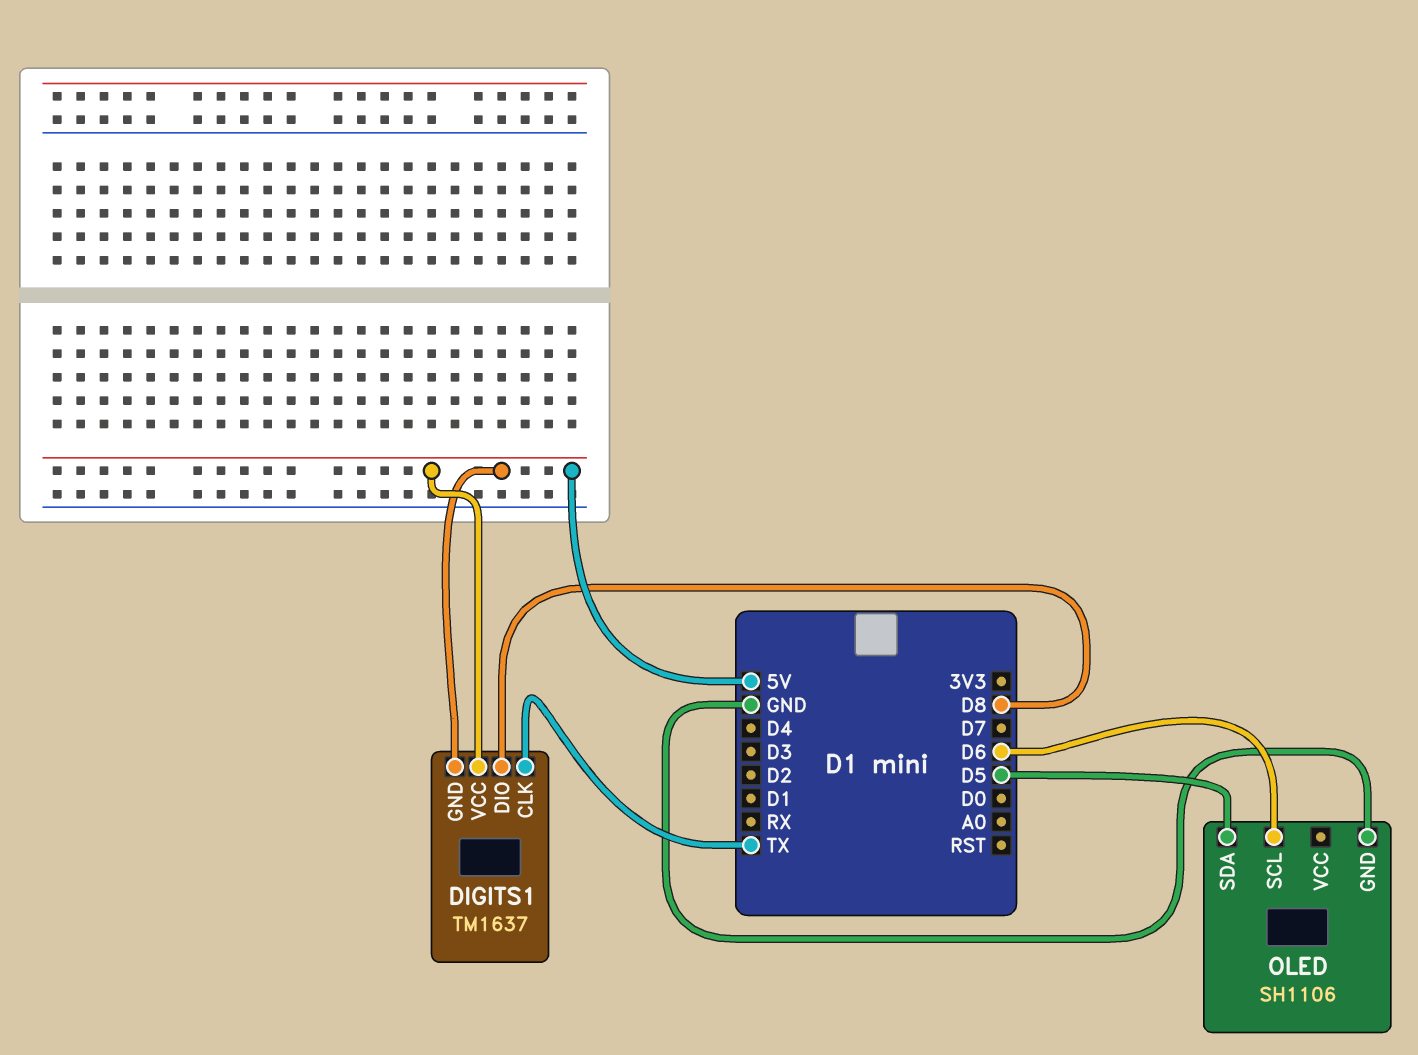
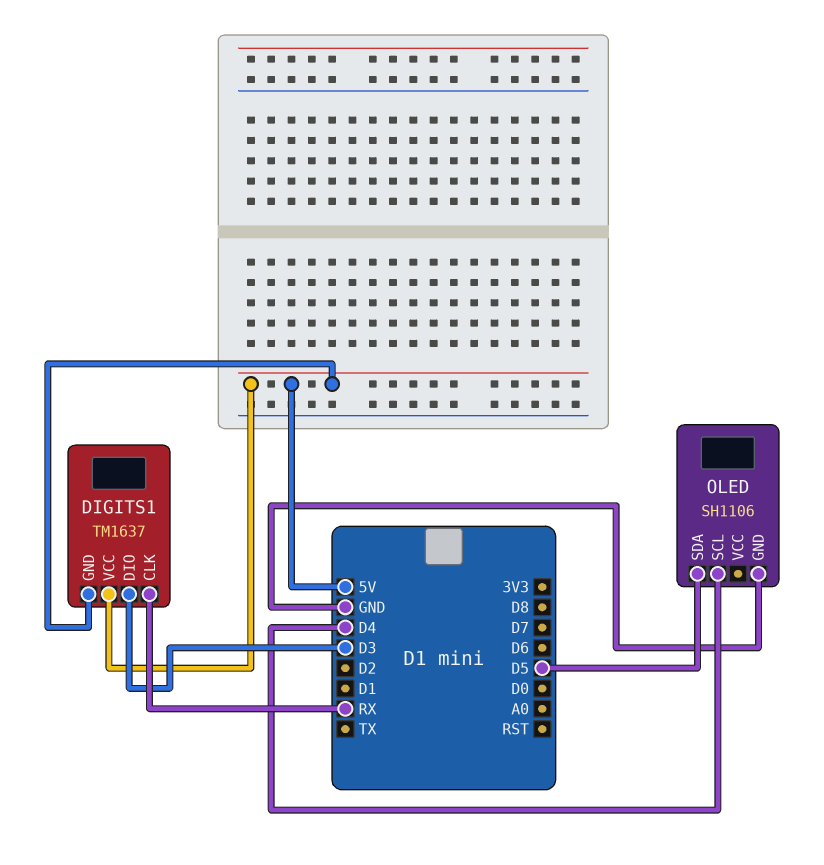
DIGITS1 pin CLK: TX -> RX
DIGITS1 pin DIO: D8 -> D3
OLED pin SCL: D6 -> D4

